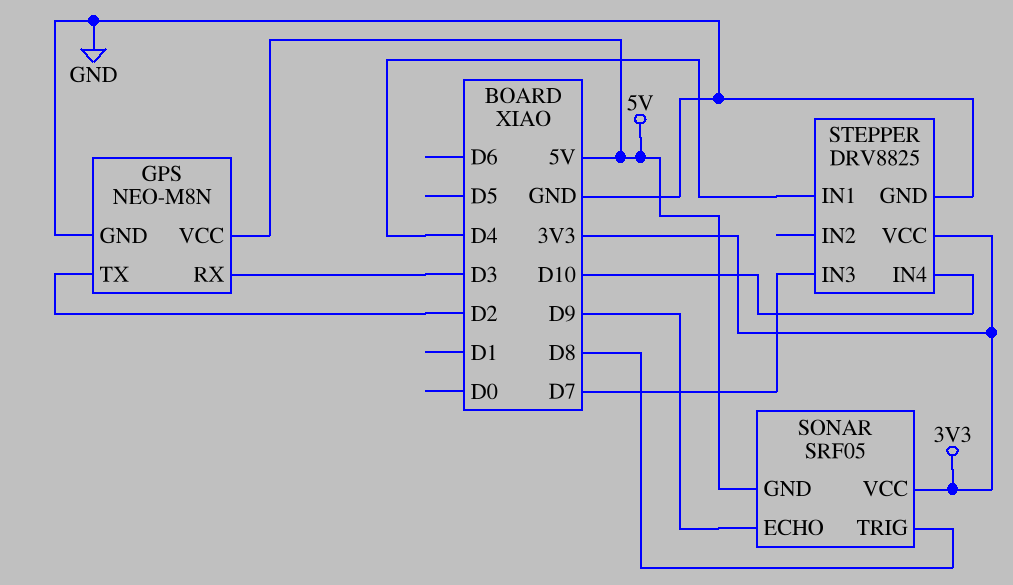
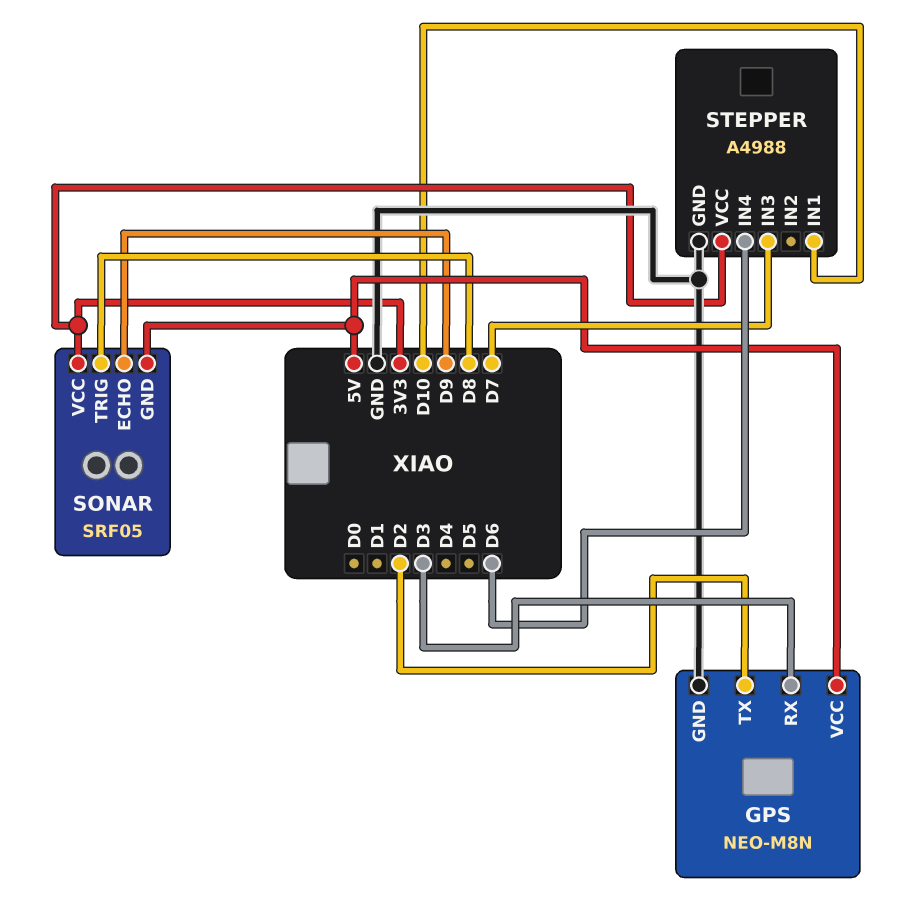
STEPPER: DRV8825 -> A4988
STEPPER pin IN1: D4 -> D10
STEPPER pin IN4: D10 -> D6

